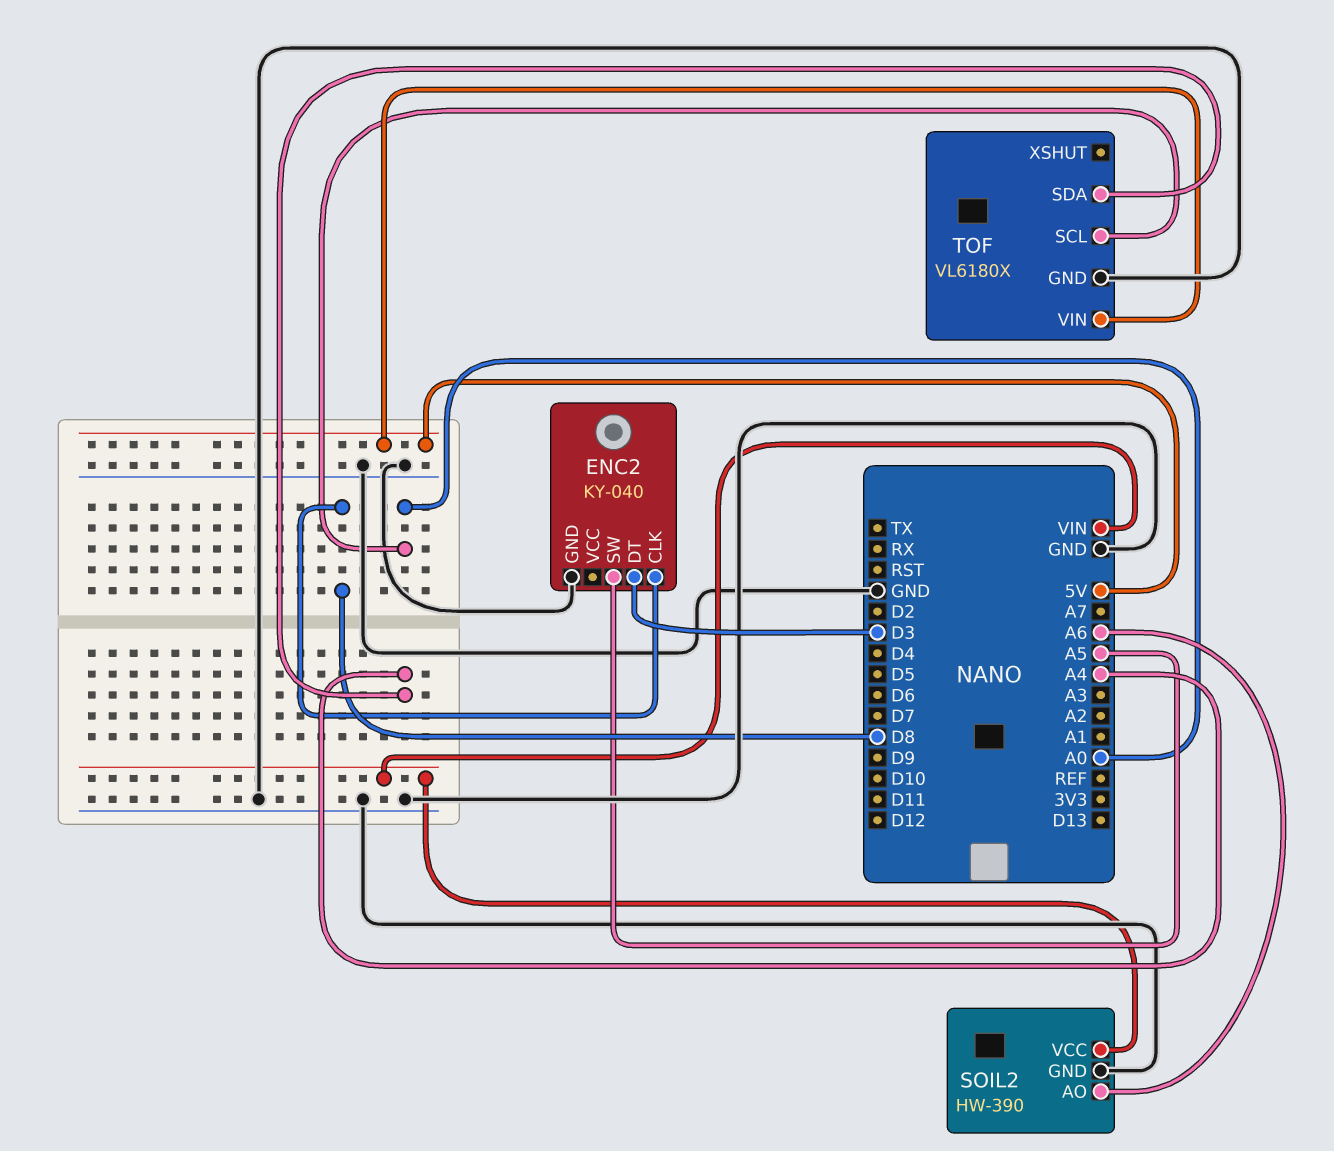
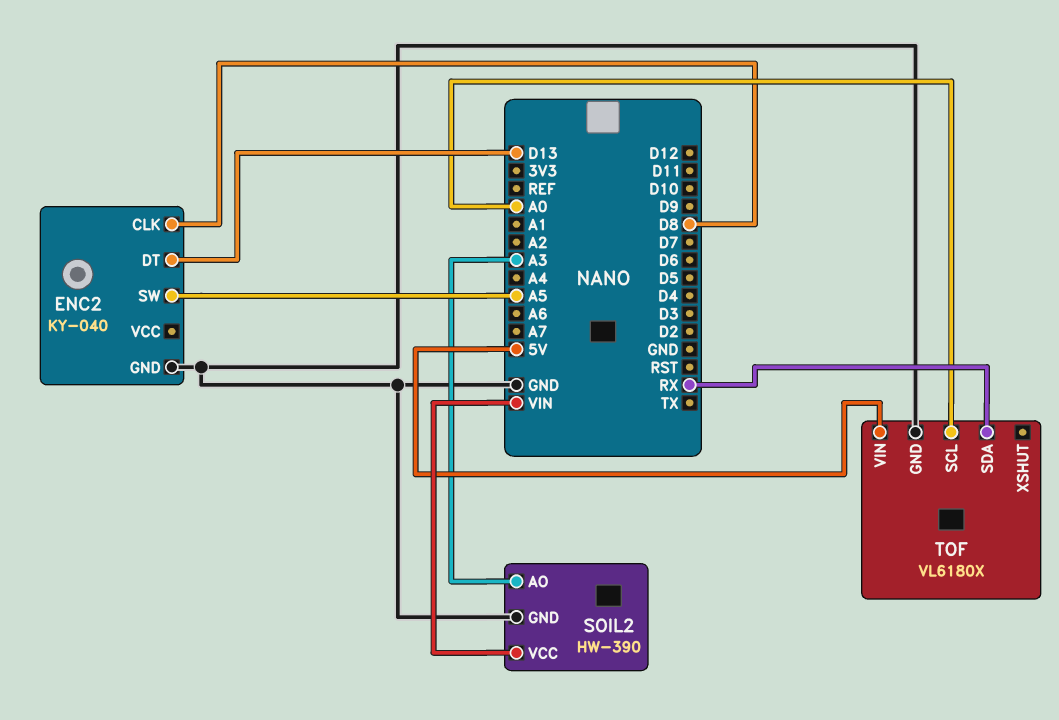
ENC2 pin DT: D3 -> D13
SOIL2 pin AO: A6 -> A3
TOF pin SDA: A4 -> RX

